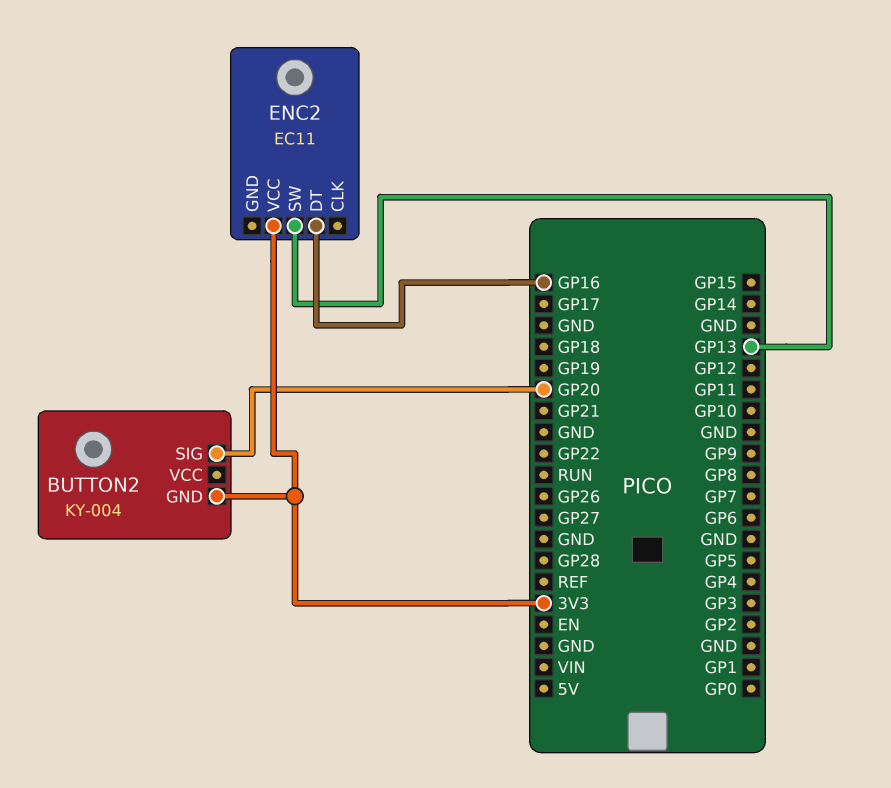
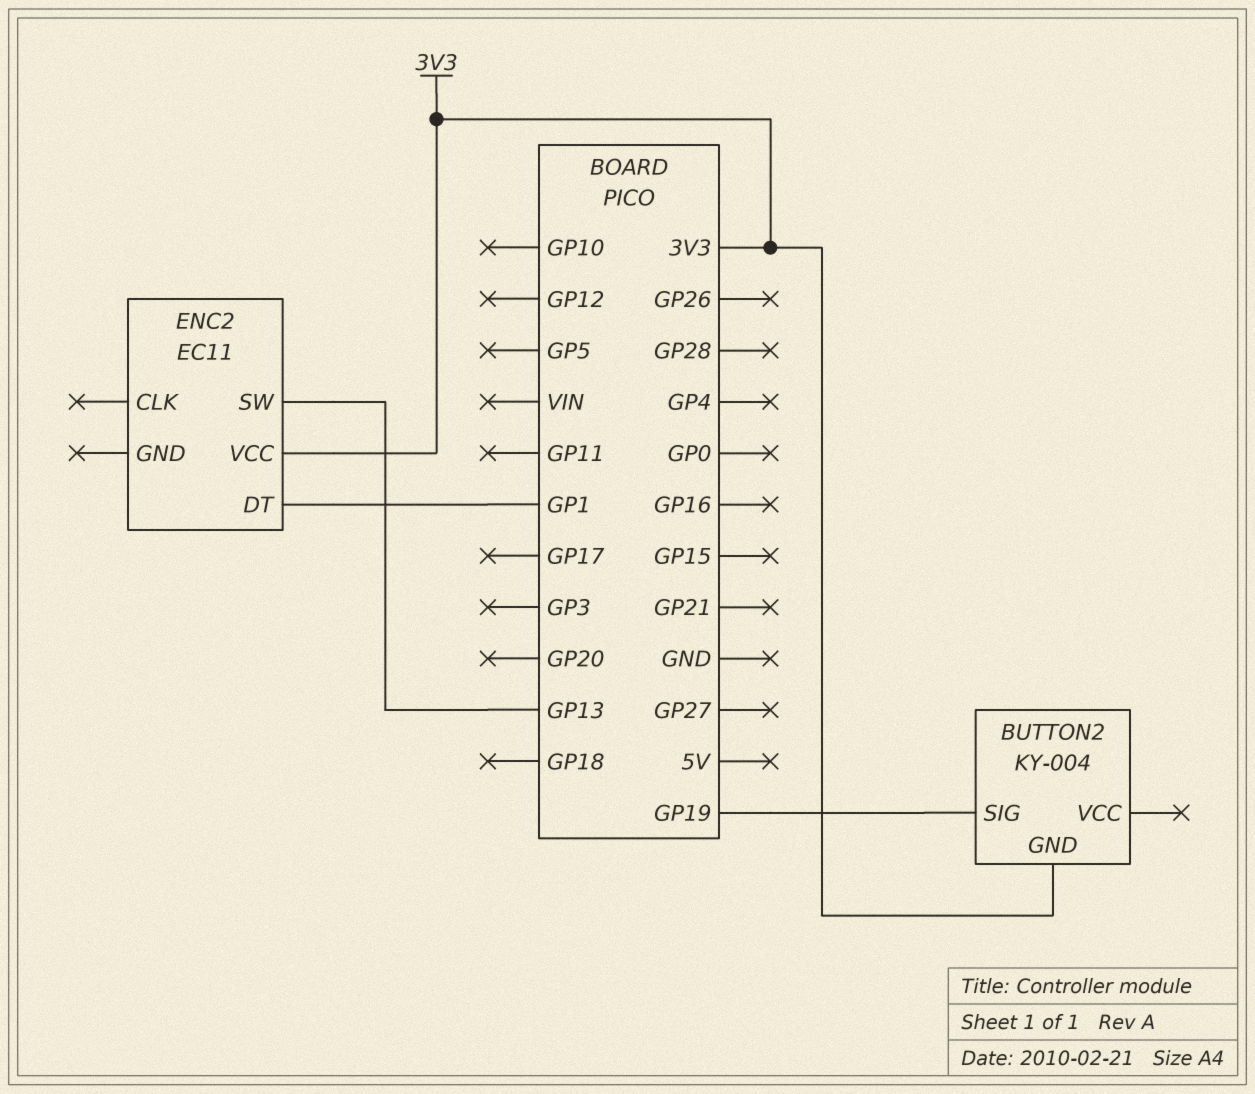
BUTTON2 pin SIG: GP20 -> GP19
ENC2 pin DT: GP16 -> GP1

